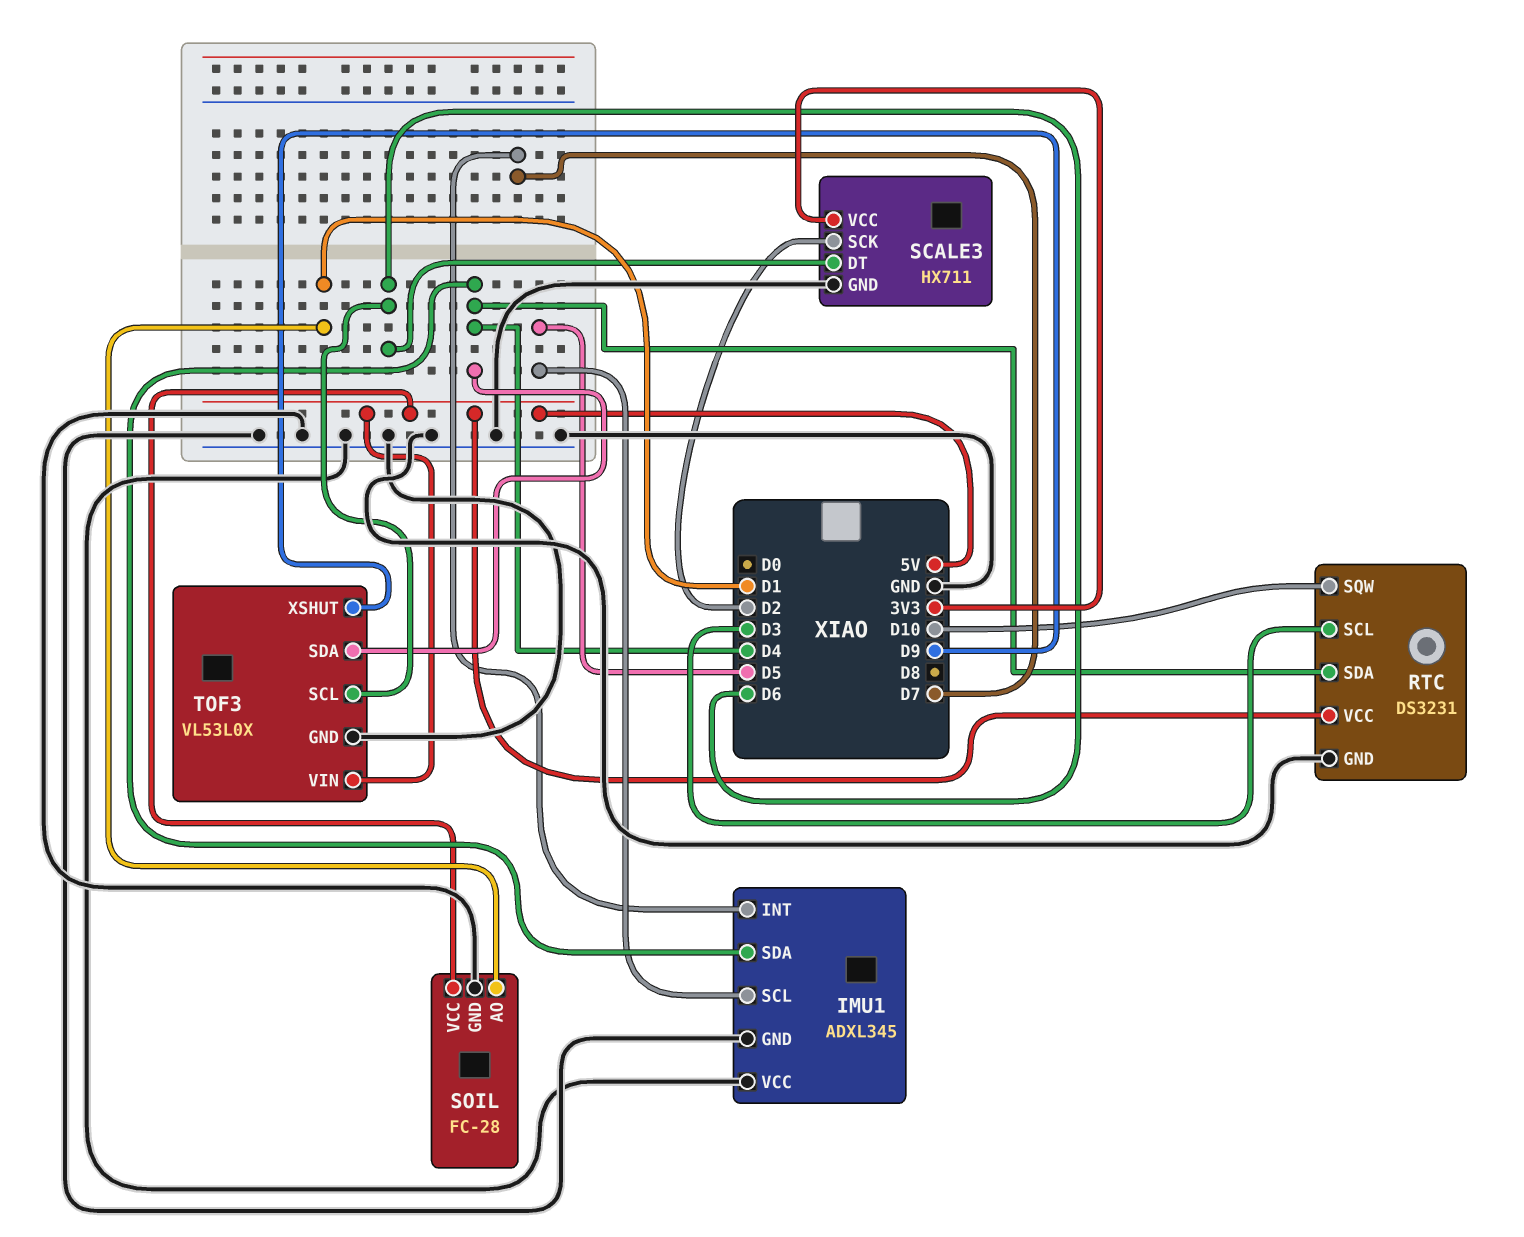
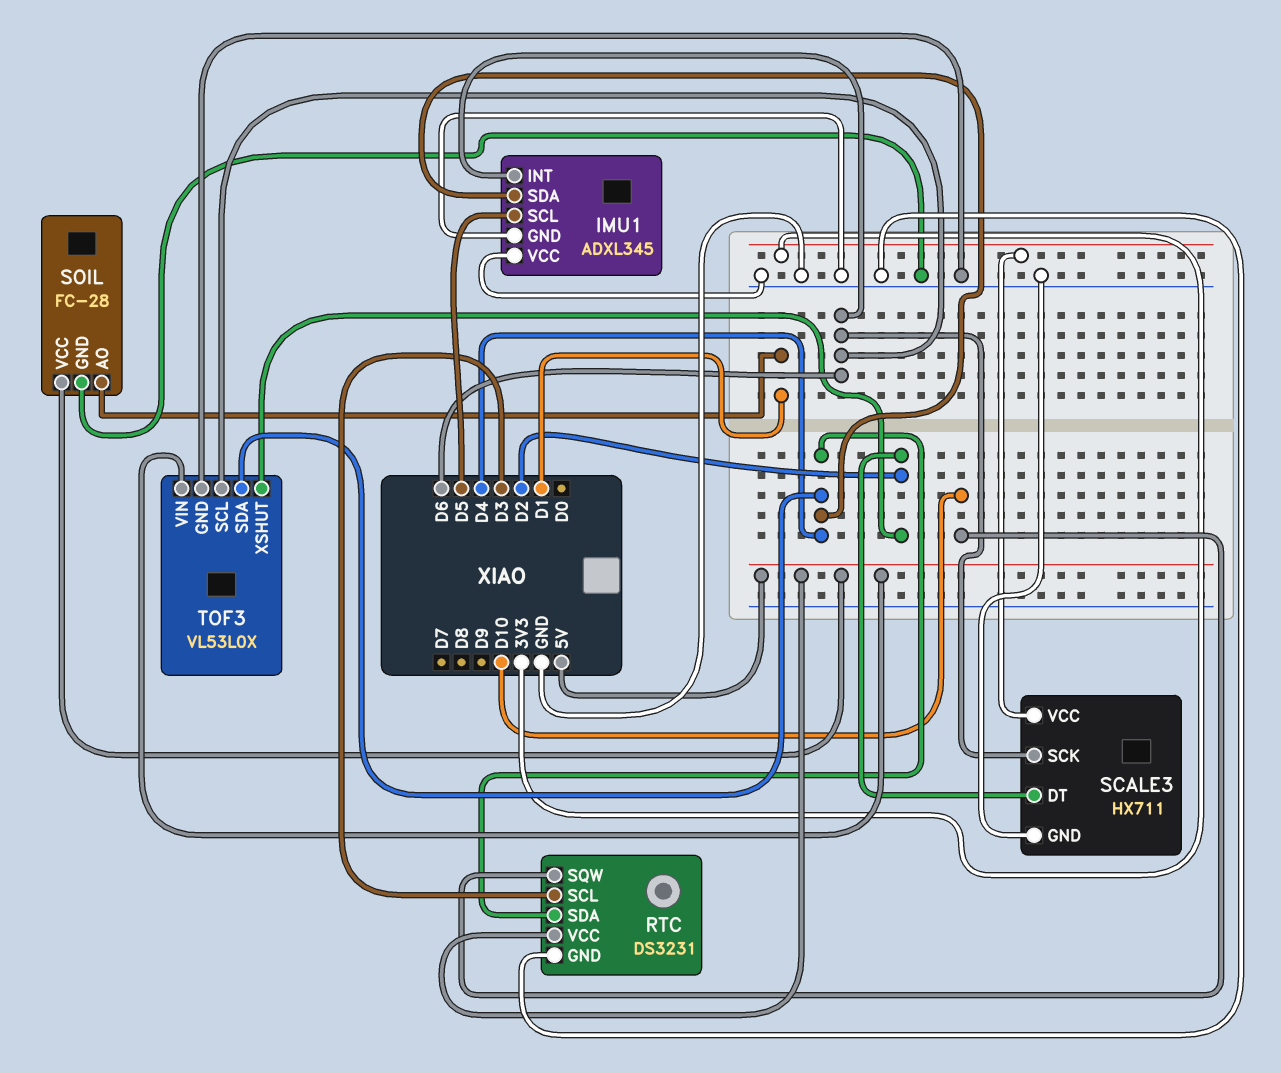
IMU1 pin INT: D7 -> D6
SCALE3 pin DT: D6 -> D2
SCALE3 pin SCK: D2 -> D6
TOF3 pin XSHUT: D9 -> D2

